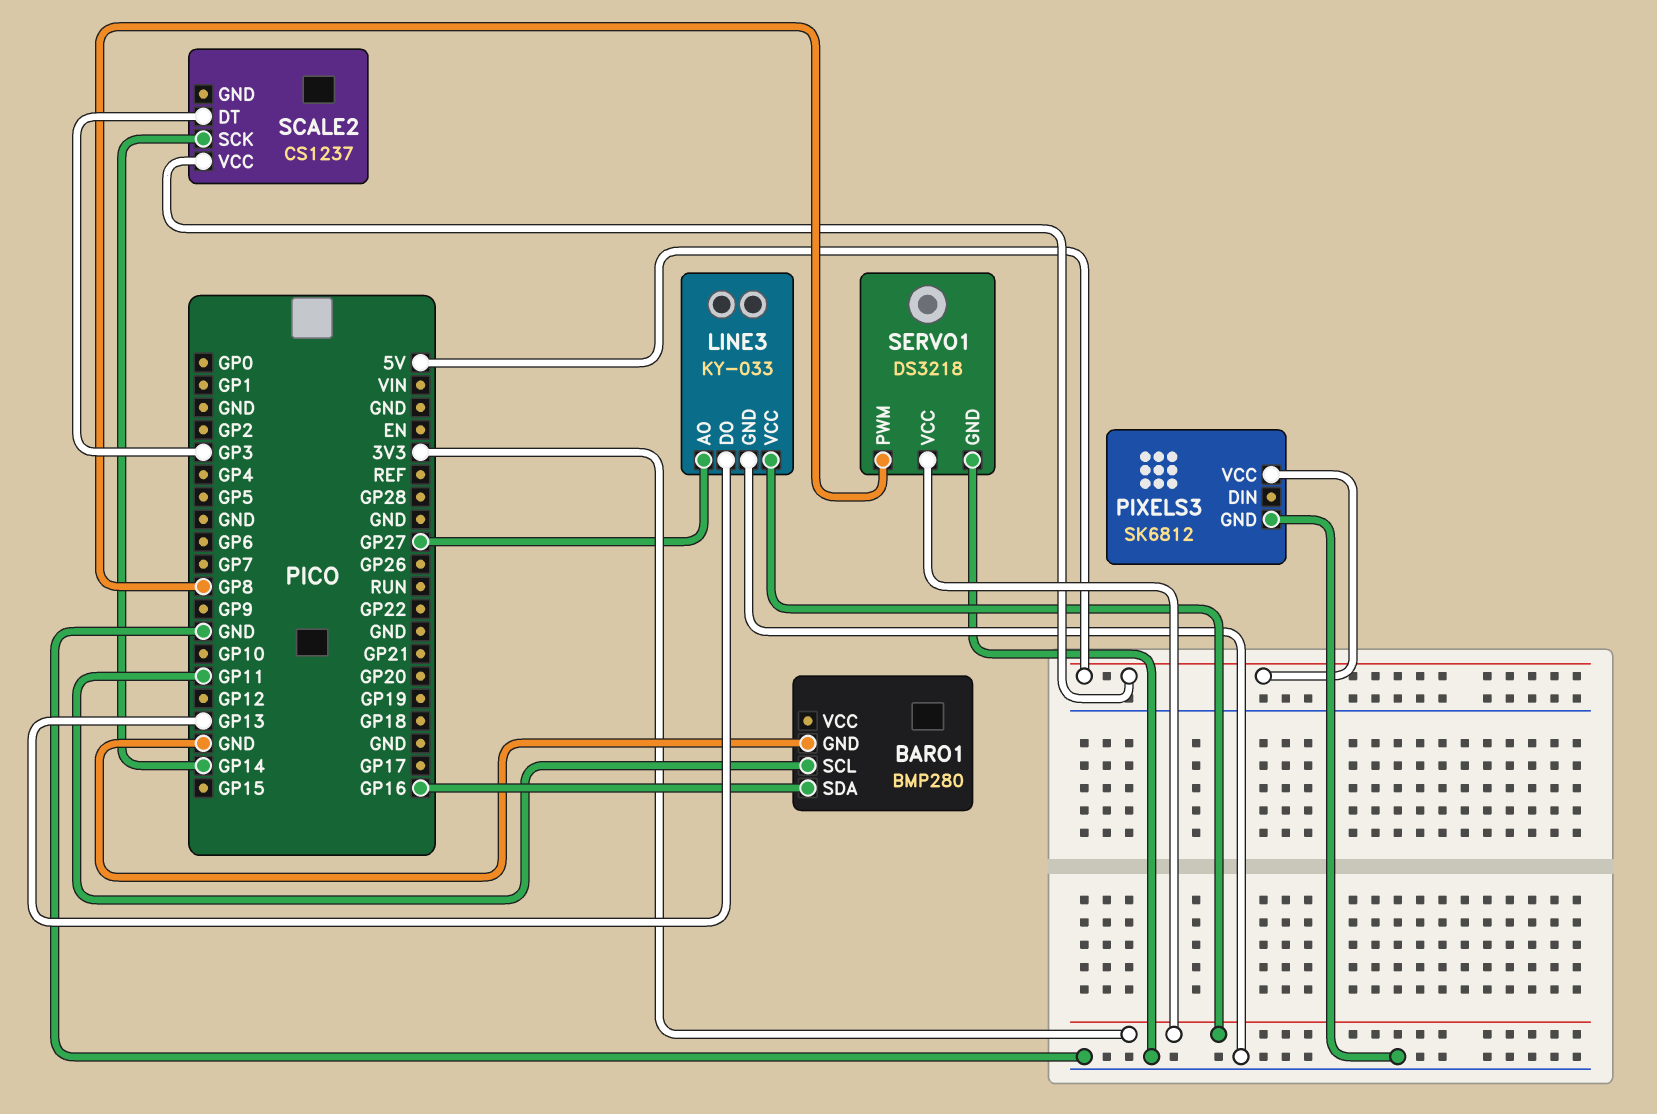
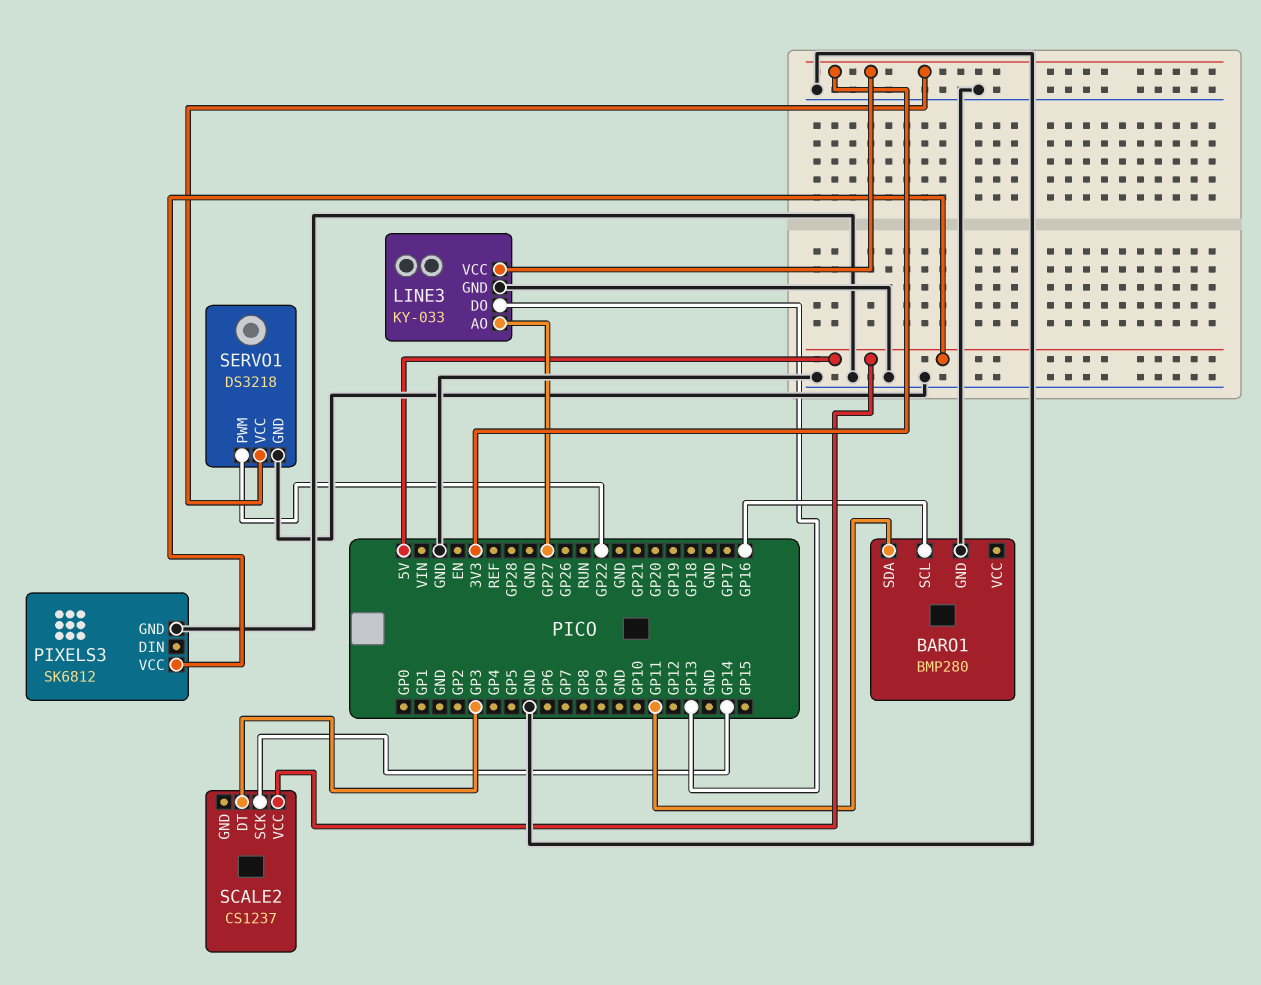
BARO1 pin SCL: GP11 -> GP16
BARO1 pin SDA: GP16 -> GP11
SERVO1 pin PWM: GP8 -> GP22

